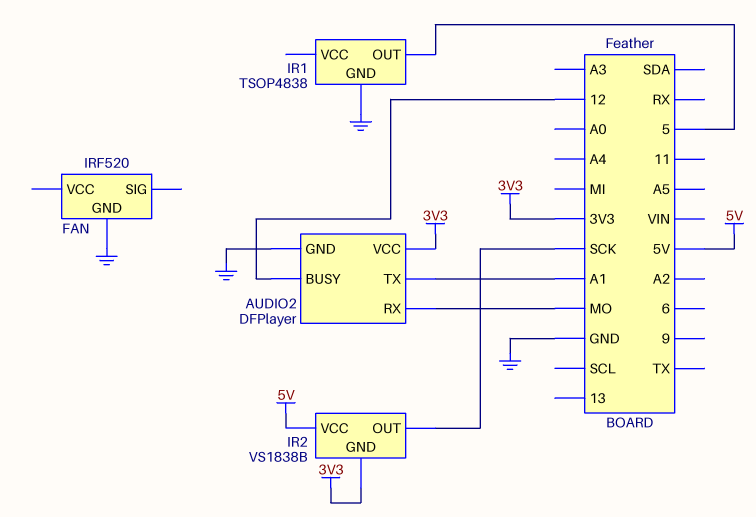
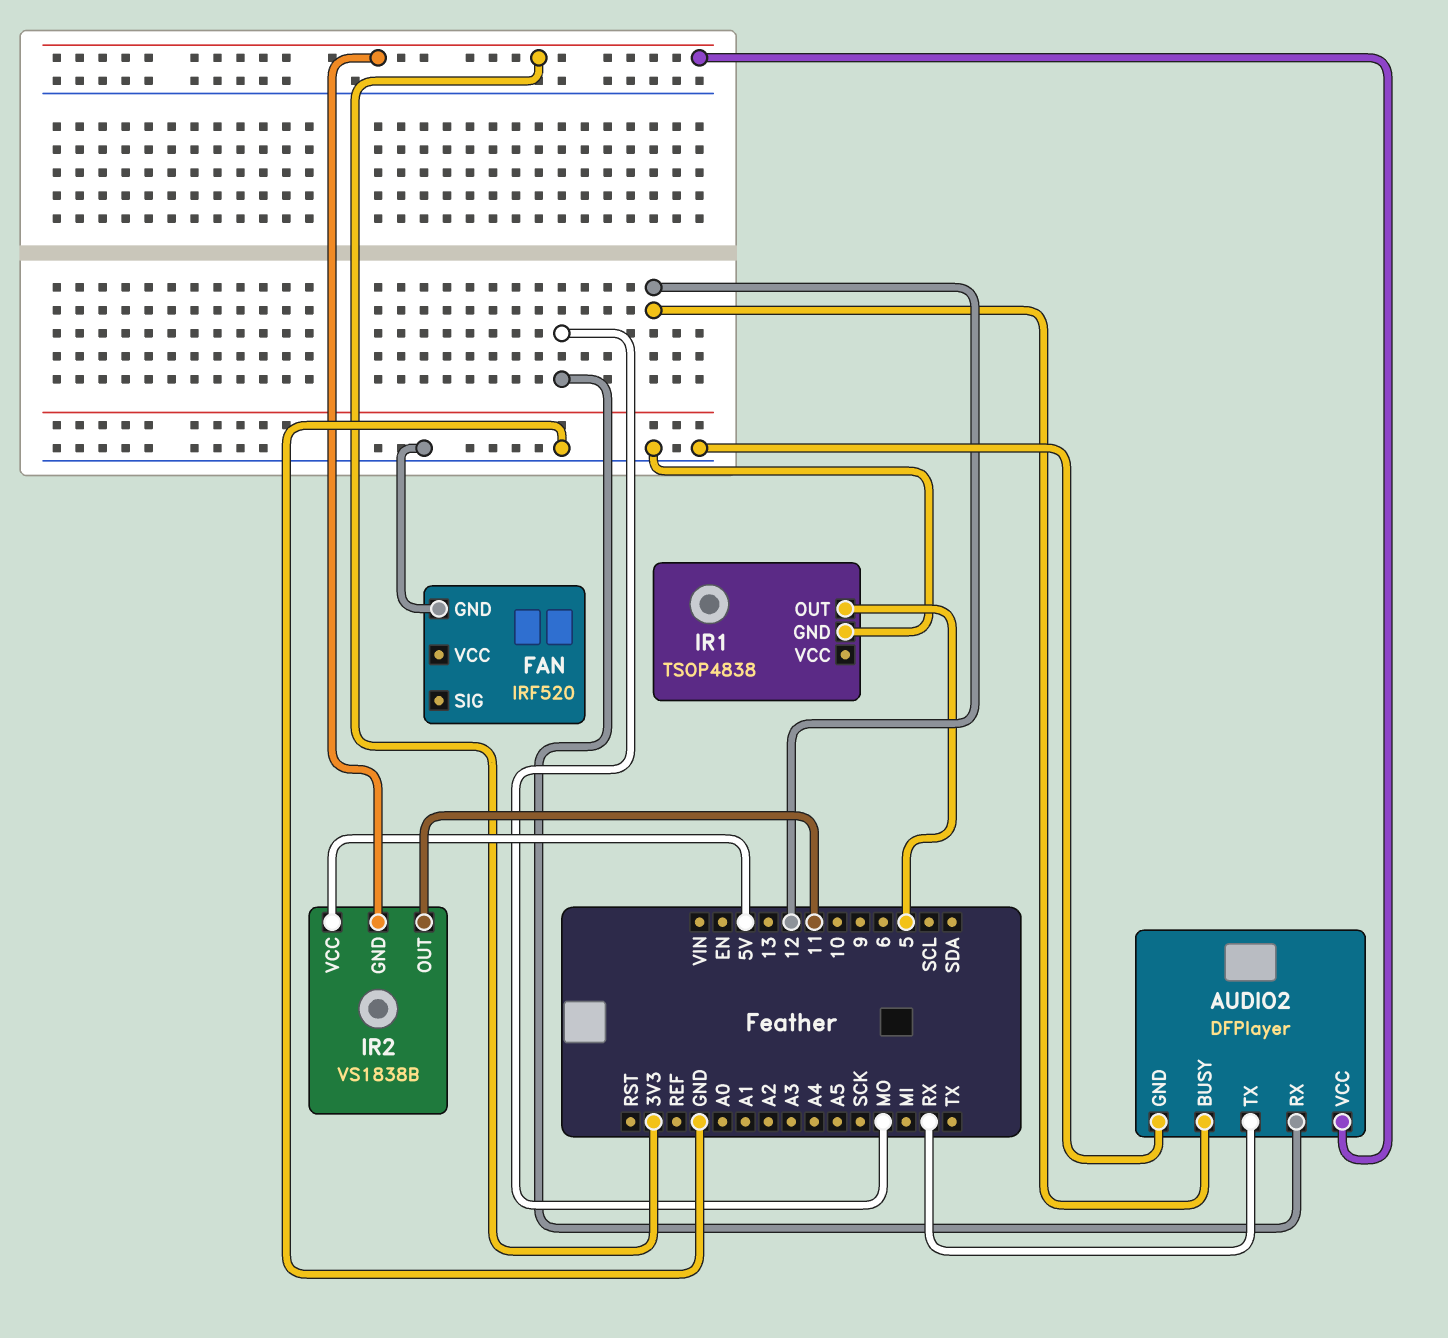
AUDIO2 pin TX: A1 -> RX
IR2 pin OUT: SCK -> 11

